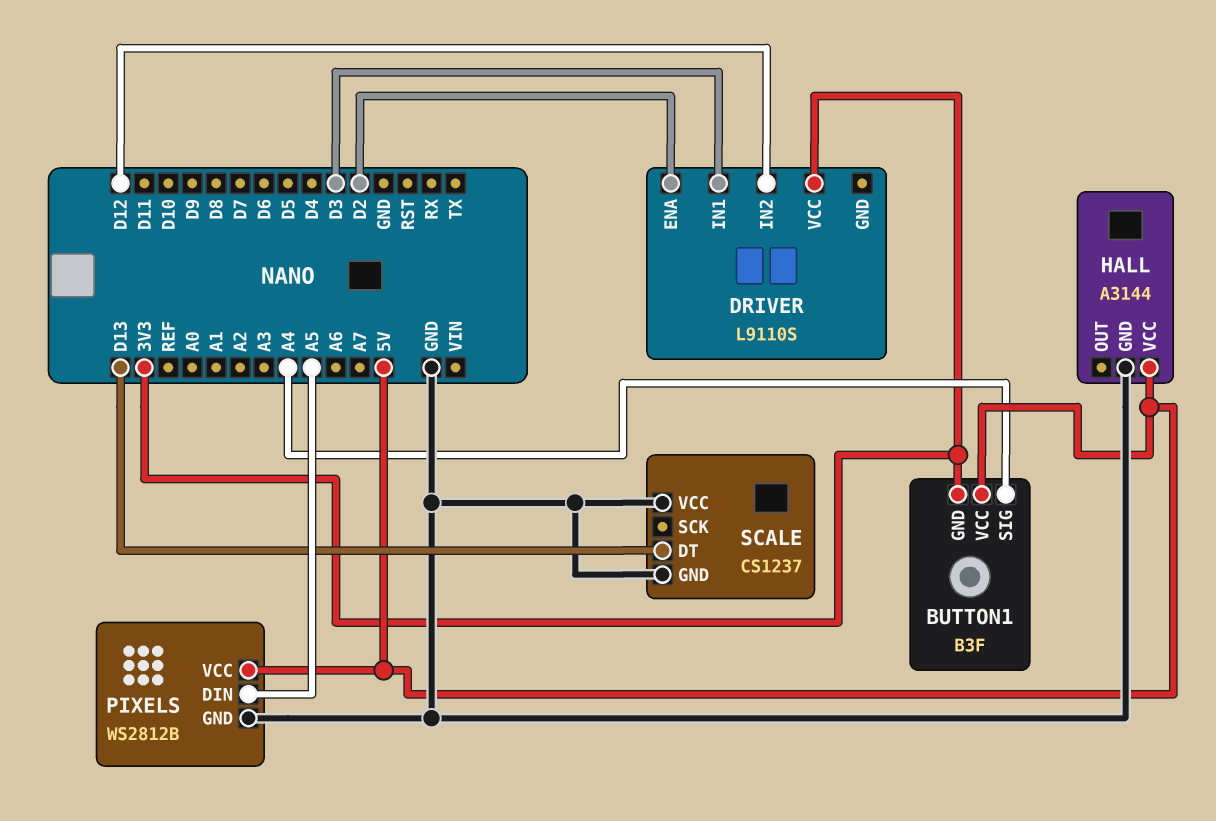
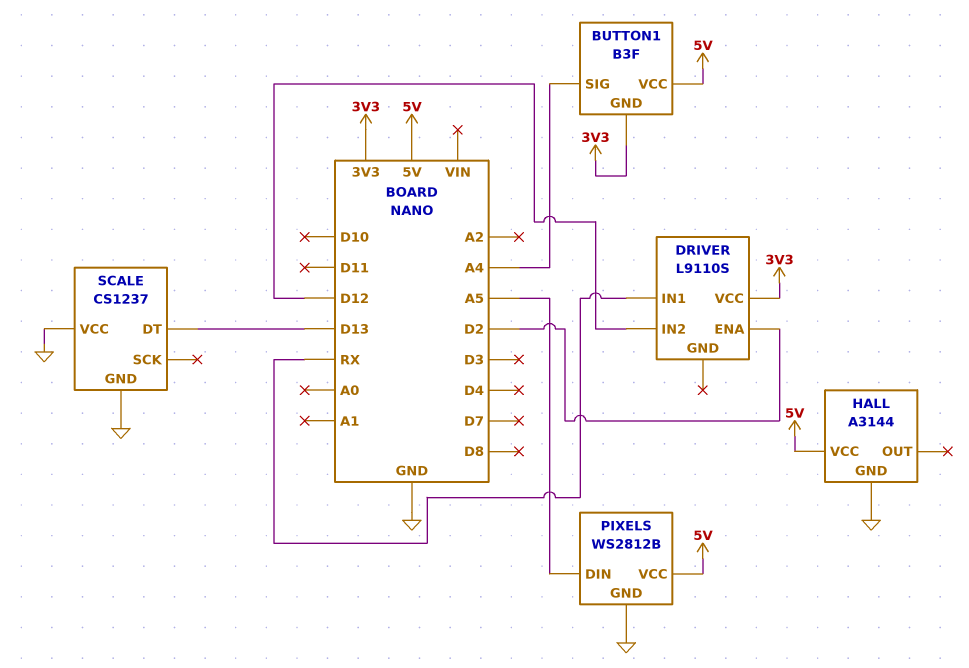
DRIVER pin IN1: D3 -> RX

